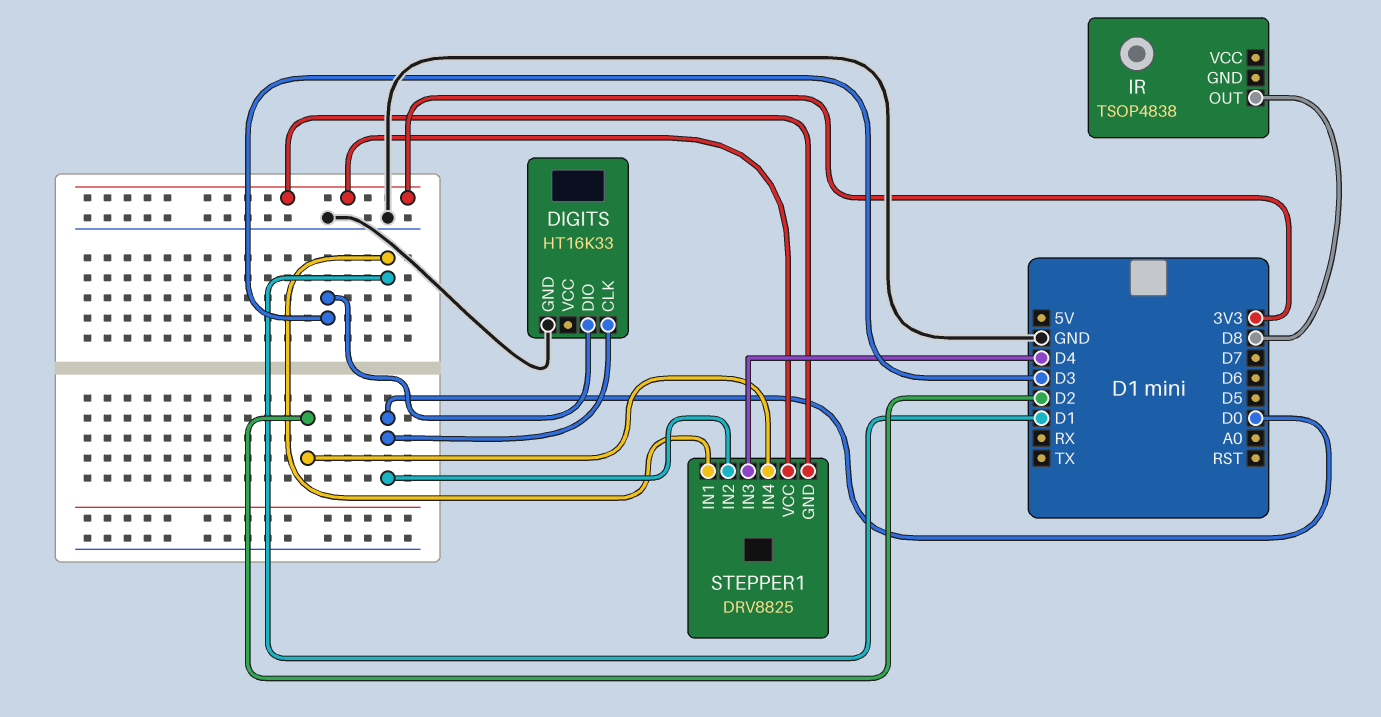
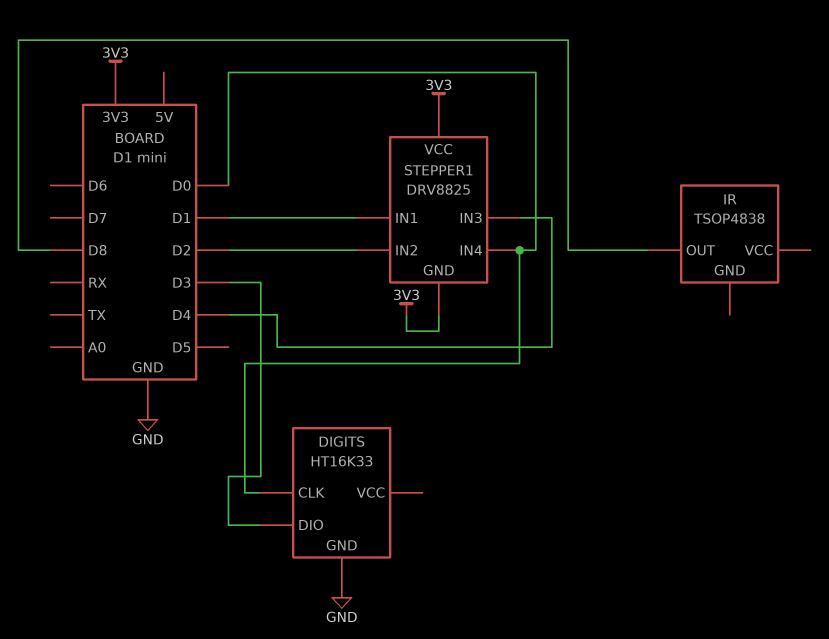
STEPPER1 pin IN2: D0 -> D2
STEPPER1 pin IN4: D2 -> D0

